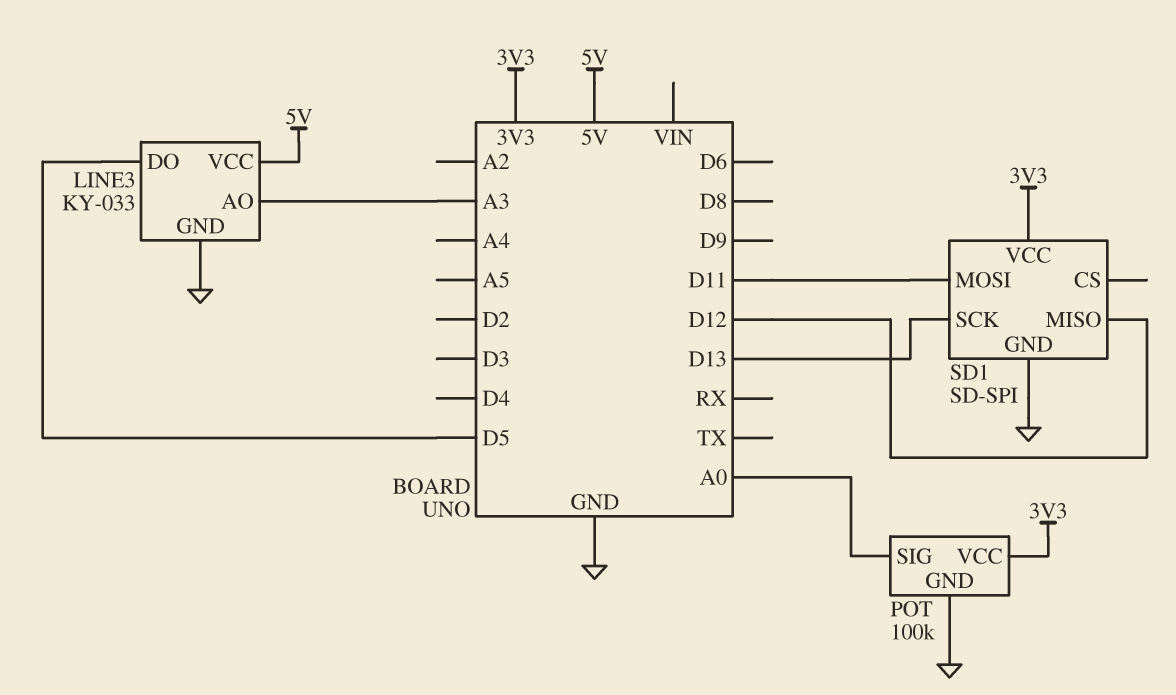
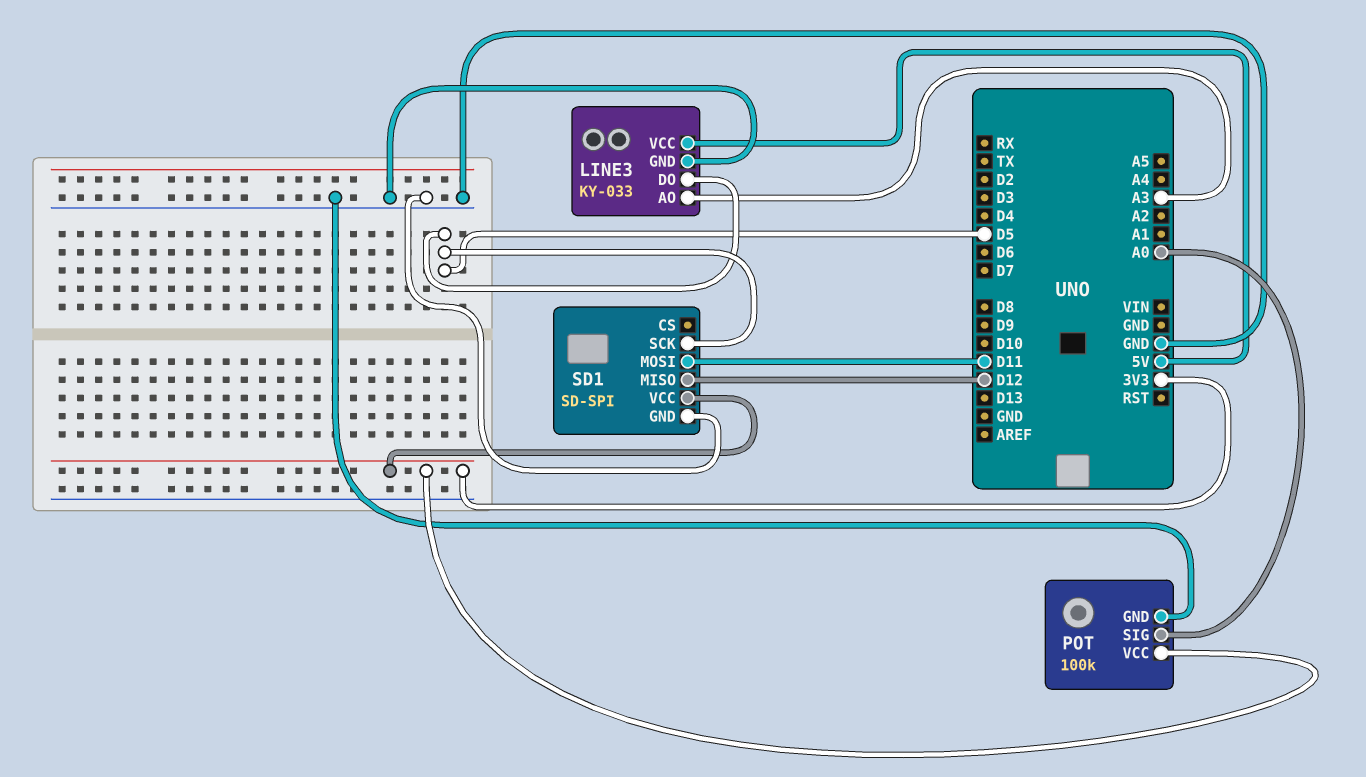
SD1 pin SCK: D13 -> D5

